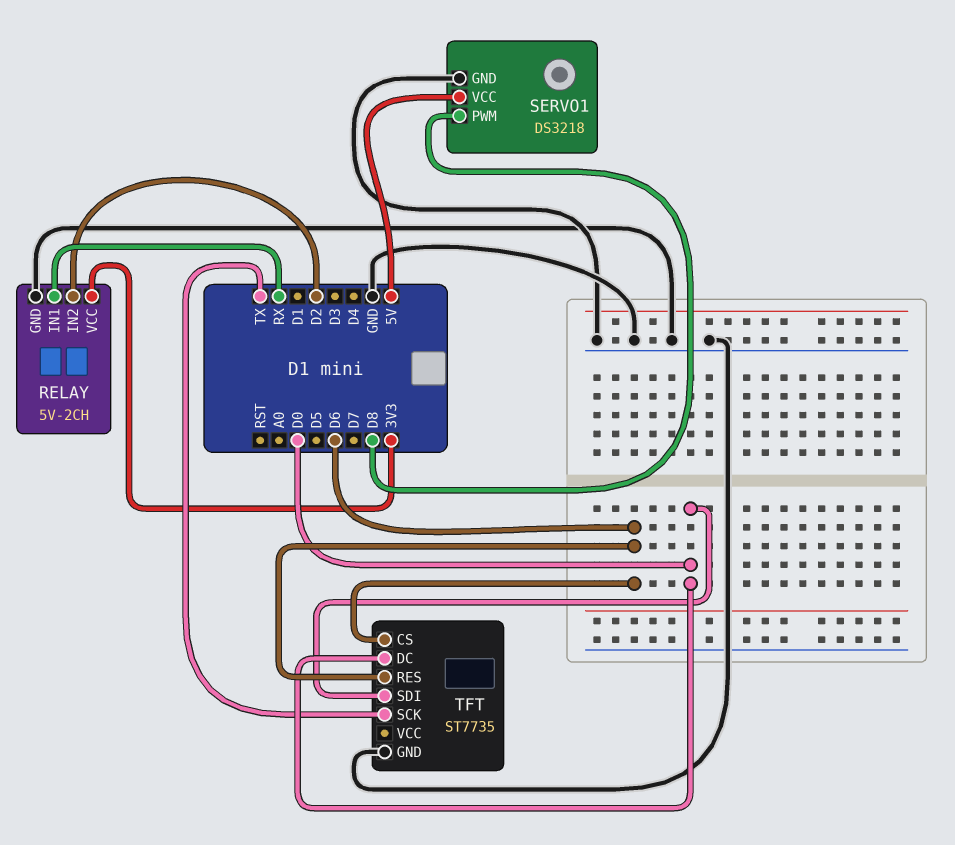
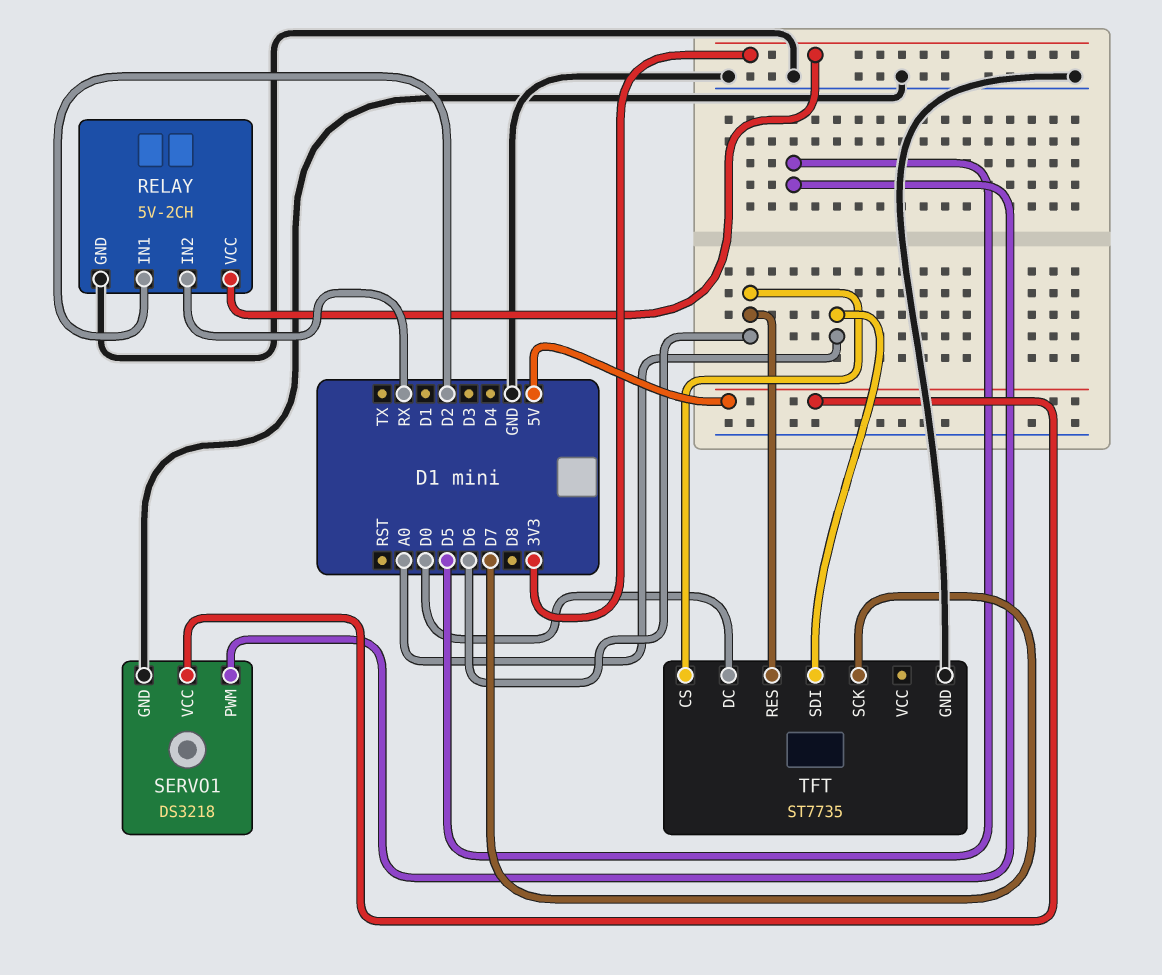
RELAY pin IN1: RX -> D2
RELAY pin IN2: D2 -> RX
SERVO1 pin PWM: D8 -> D5
TFT pin SCK: TX -> D7
TFT pin SDI: D0 -> A0

